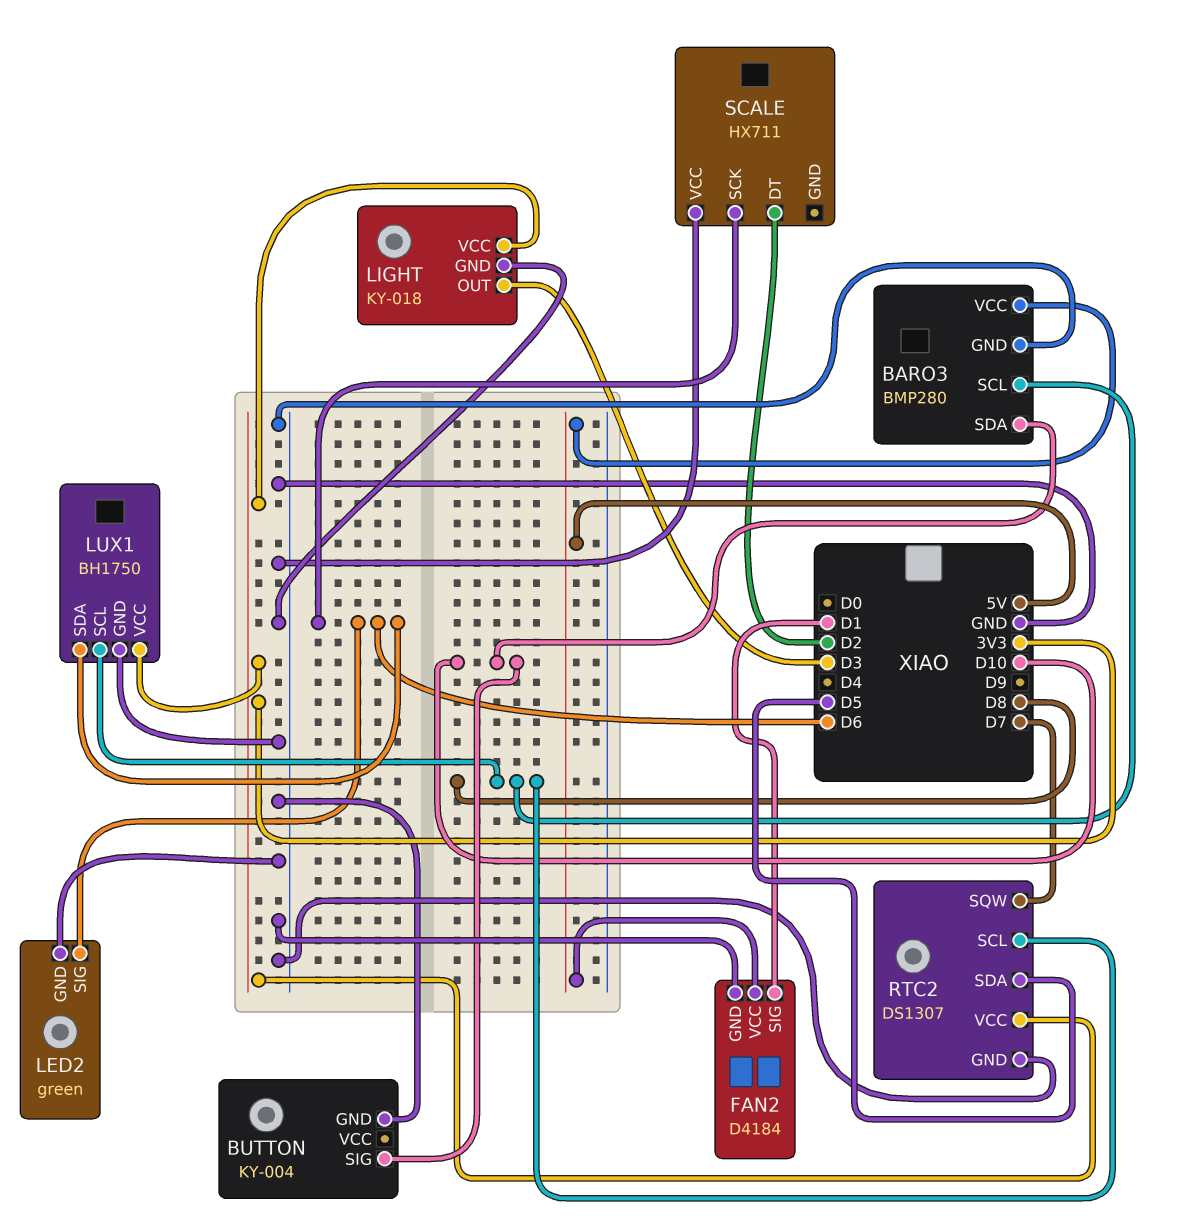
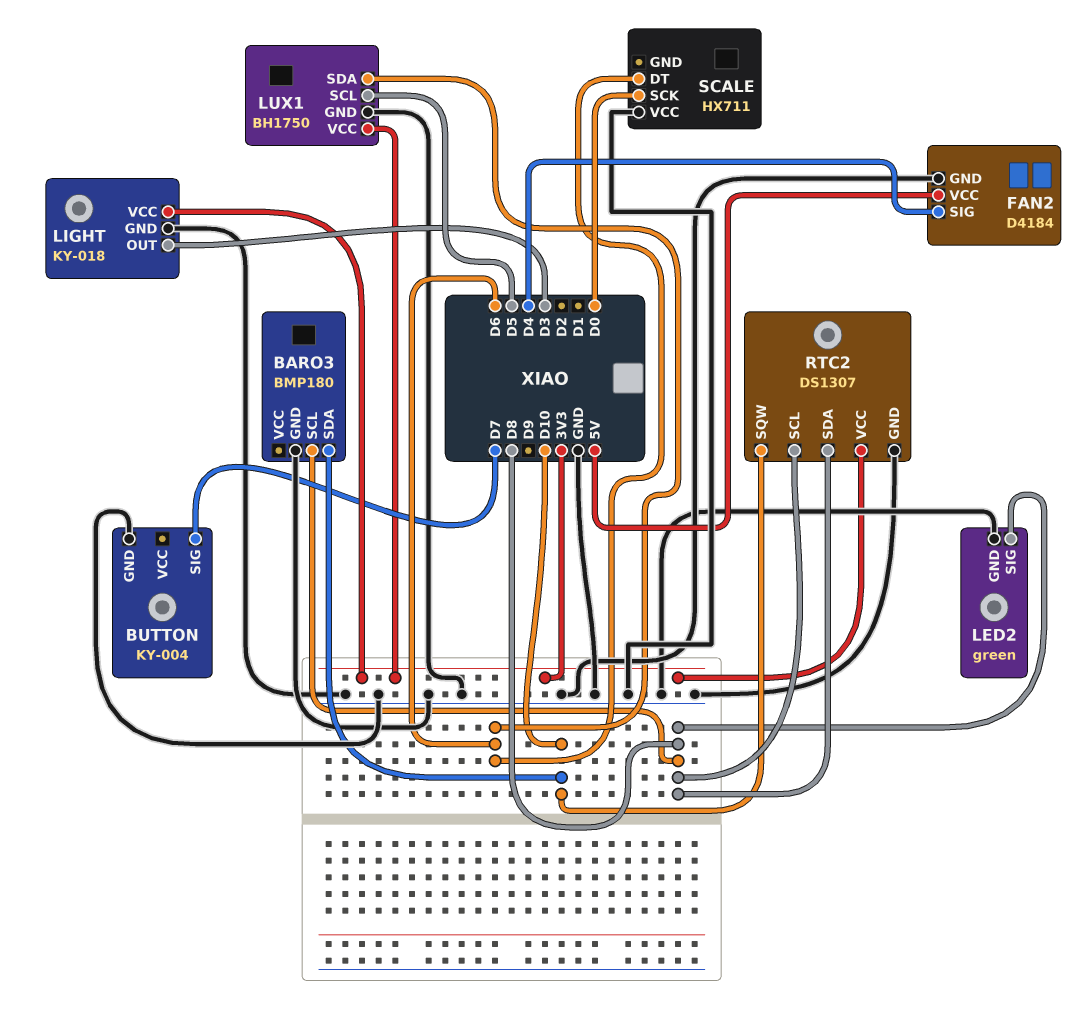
BARO3: BMP280 -> BMP180
BARO3 pin VCC: 5V -> none
BUTTON pin SIG: D10 -> D7
FAN2 pin SIG: D1 -> D4
LED2 pin SIG: D6 -> D8
LUX1 pin SCL: D8 -> D5
RTC2 pin SDA: D5 -> D8
RTC2 pin SQW: D7 -> D10
SCALE pin DT: D2 -> D6
SCALE pin SCK: D6 -> D0

